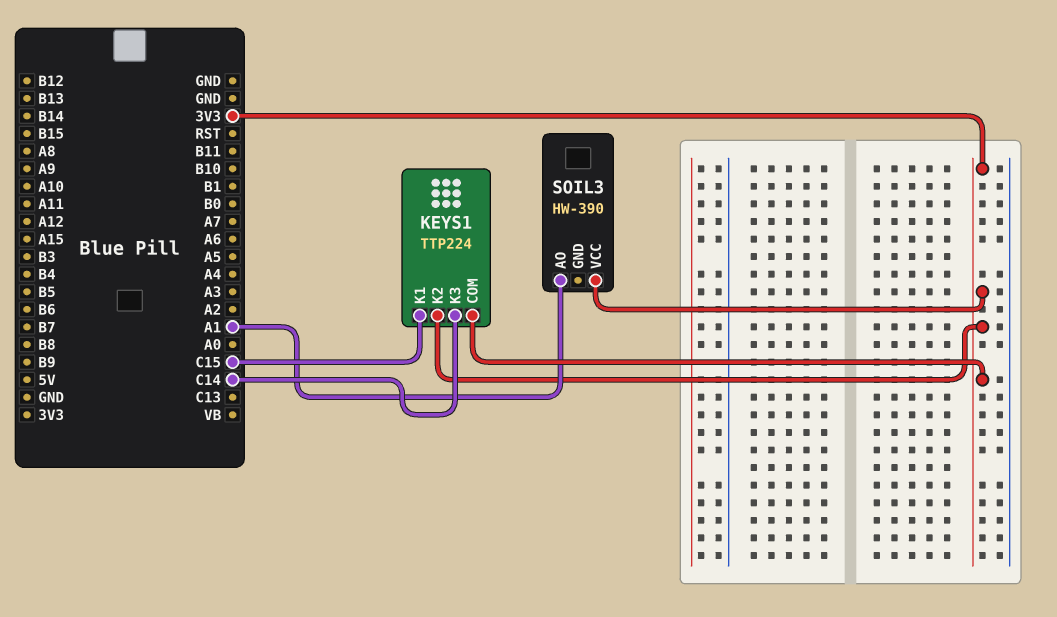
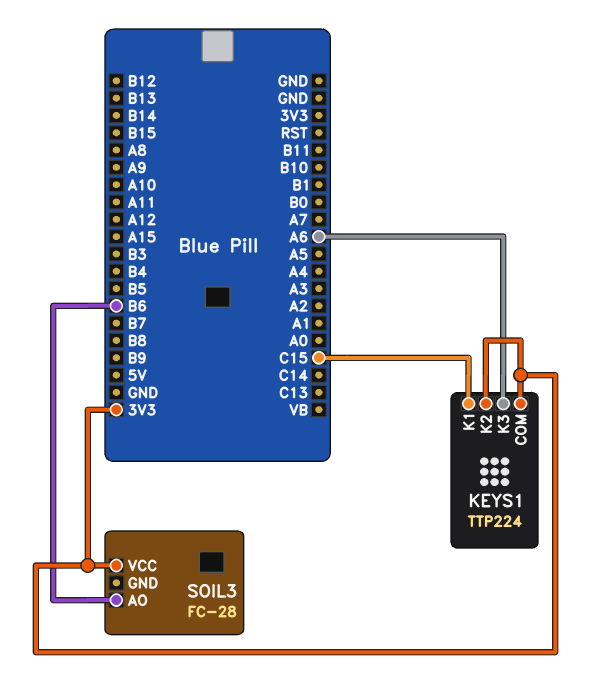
KEYS1 pin K3: C14 -> A6
SOIL3: HW-390 -> FC-28
SOIL3 pin AO: A1 -> B6

